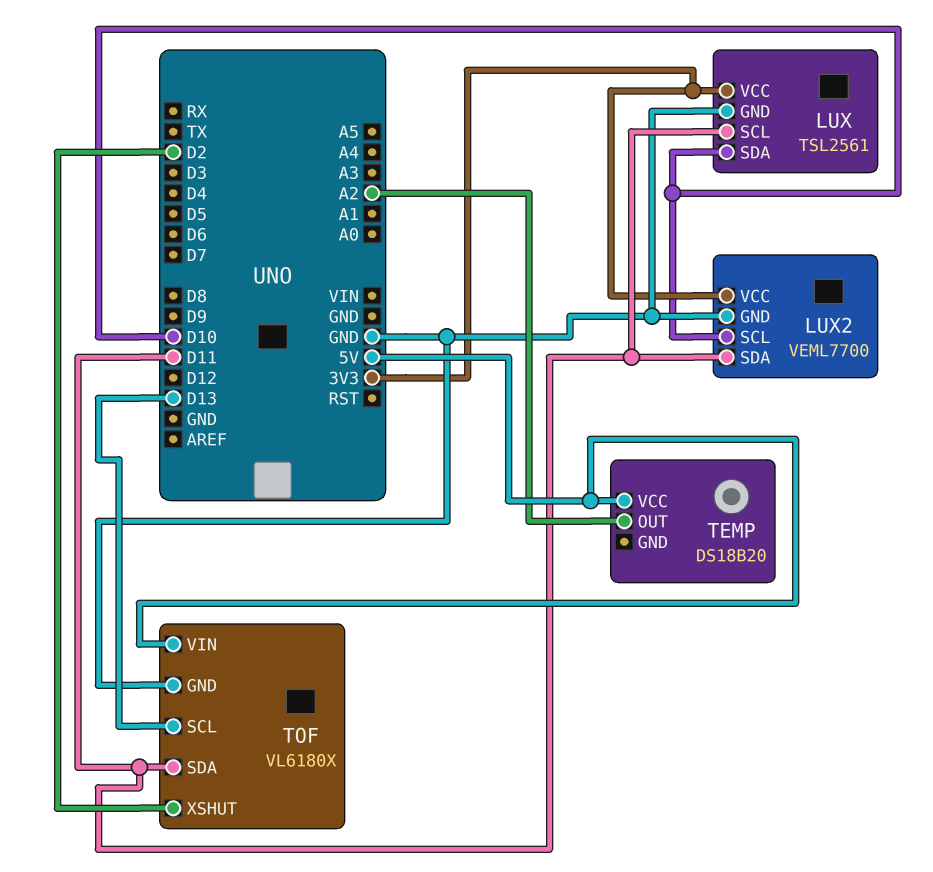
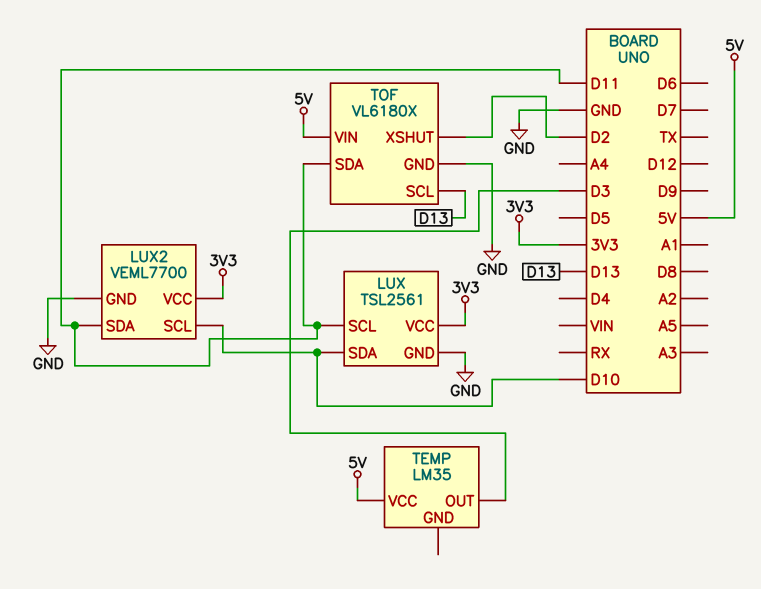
TEMP: DS18B20 -> LM35
TEMP pin OUT: A2 -> D3

